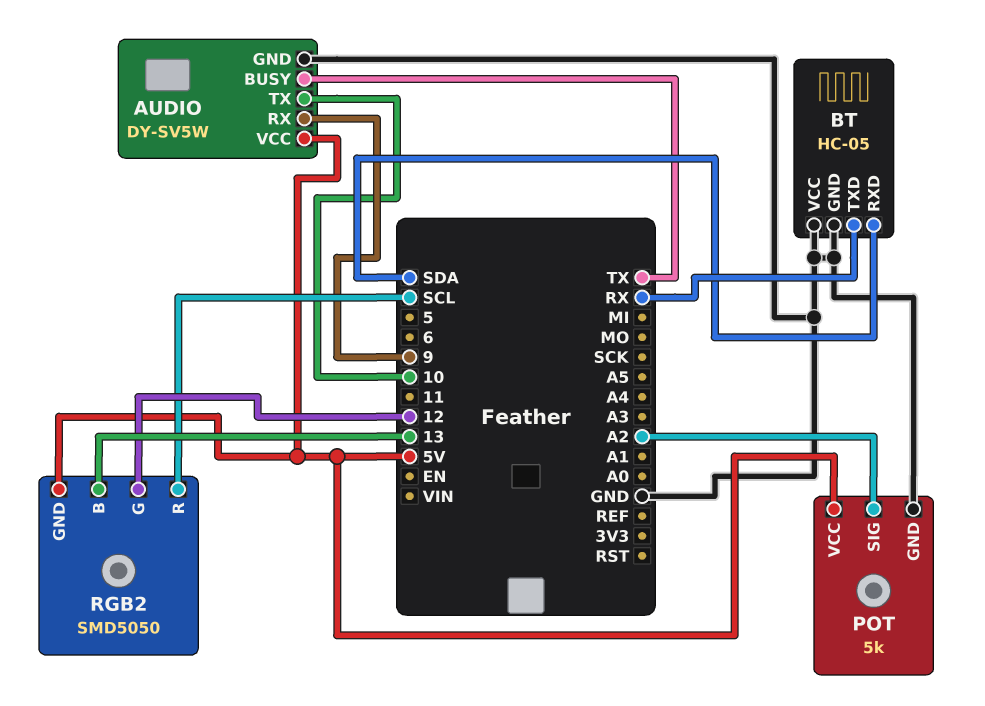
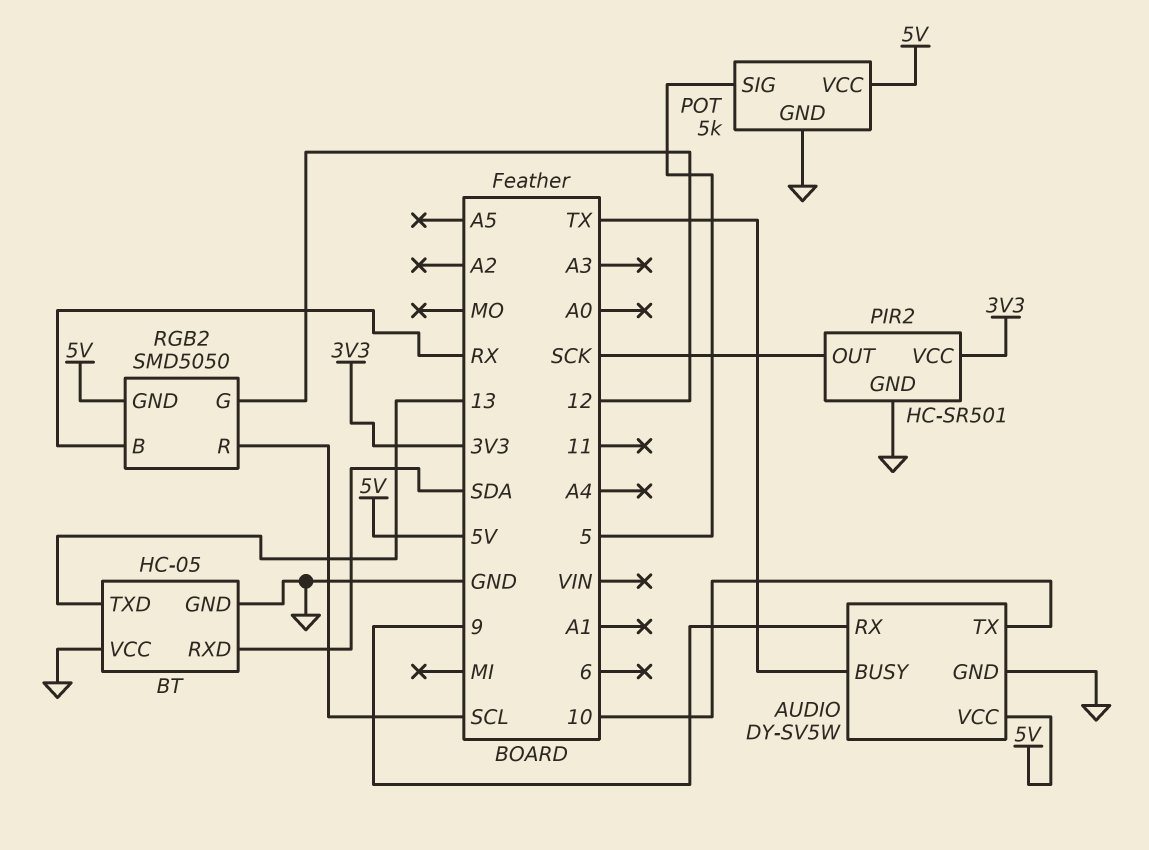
BT pin TXD: RX -> 13
PIR2: none -> HC-SR501
PIR2 pin GND: none -> GND
PIR2 pin OUT: none -> SCK
PIR2 pin VCC: none -> 3V3
POT pin SIG: A2 -> 5
RGB2 pin B: 13 -> RX

